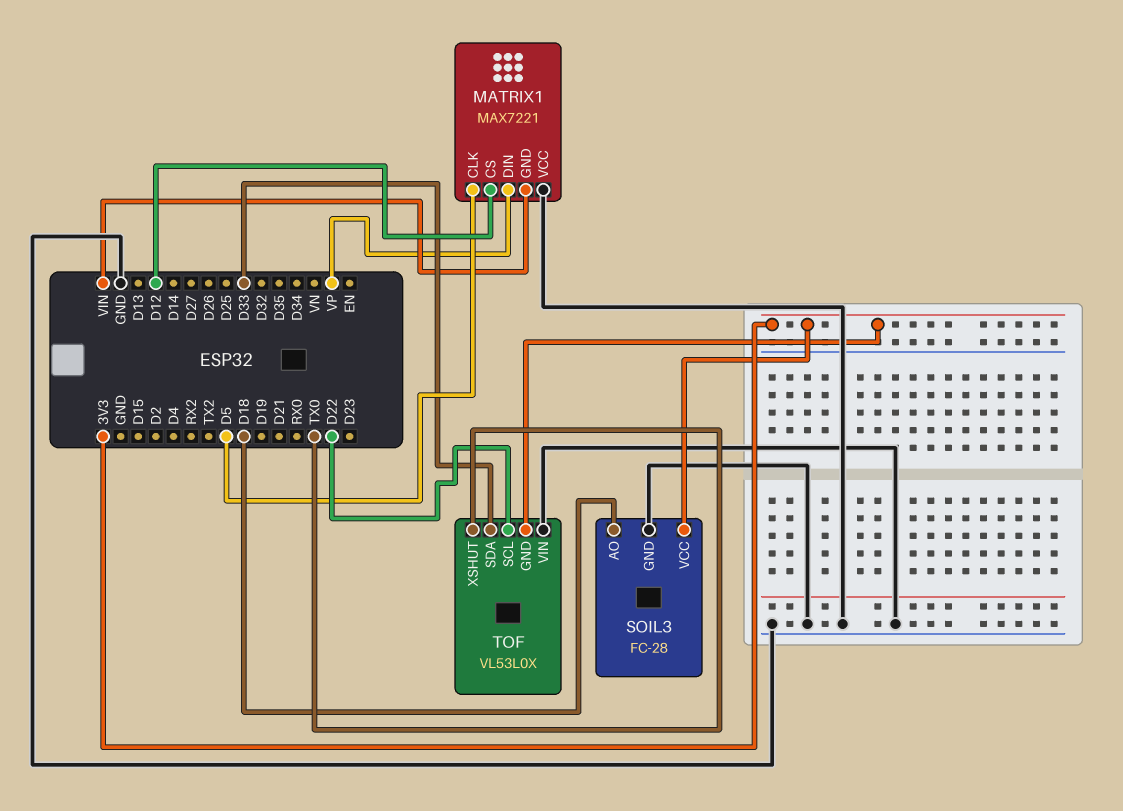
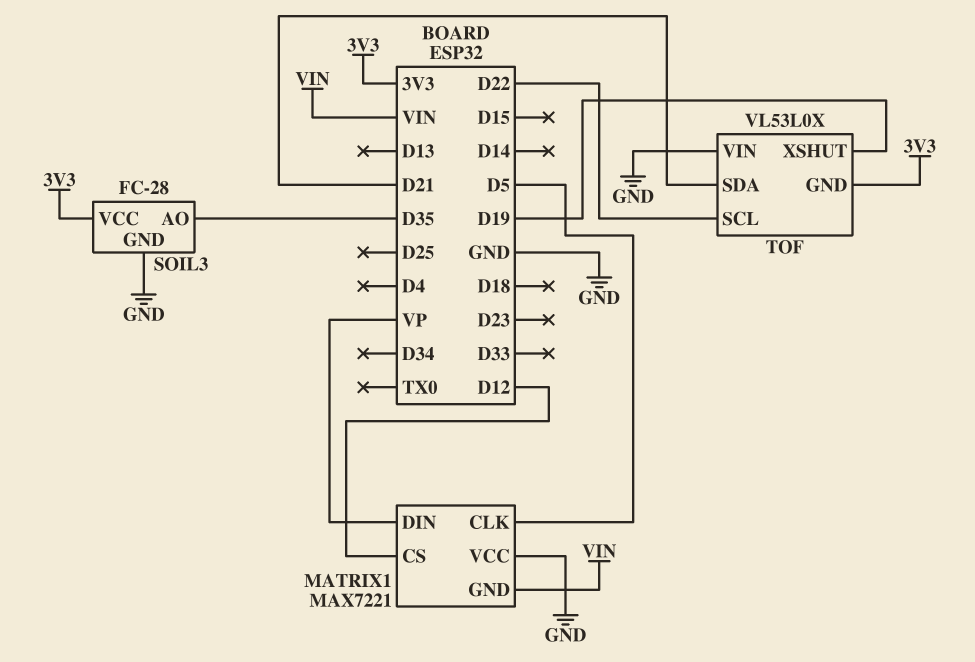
SOIL3 pin AO: D18 -> D35
TOF pin SDA: D33 -> D21
TOF pin XSHUT: TX0 -> D19

